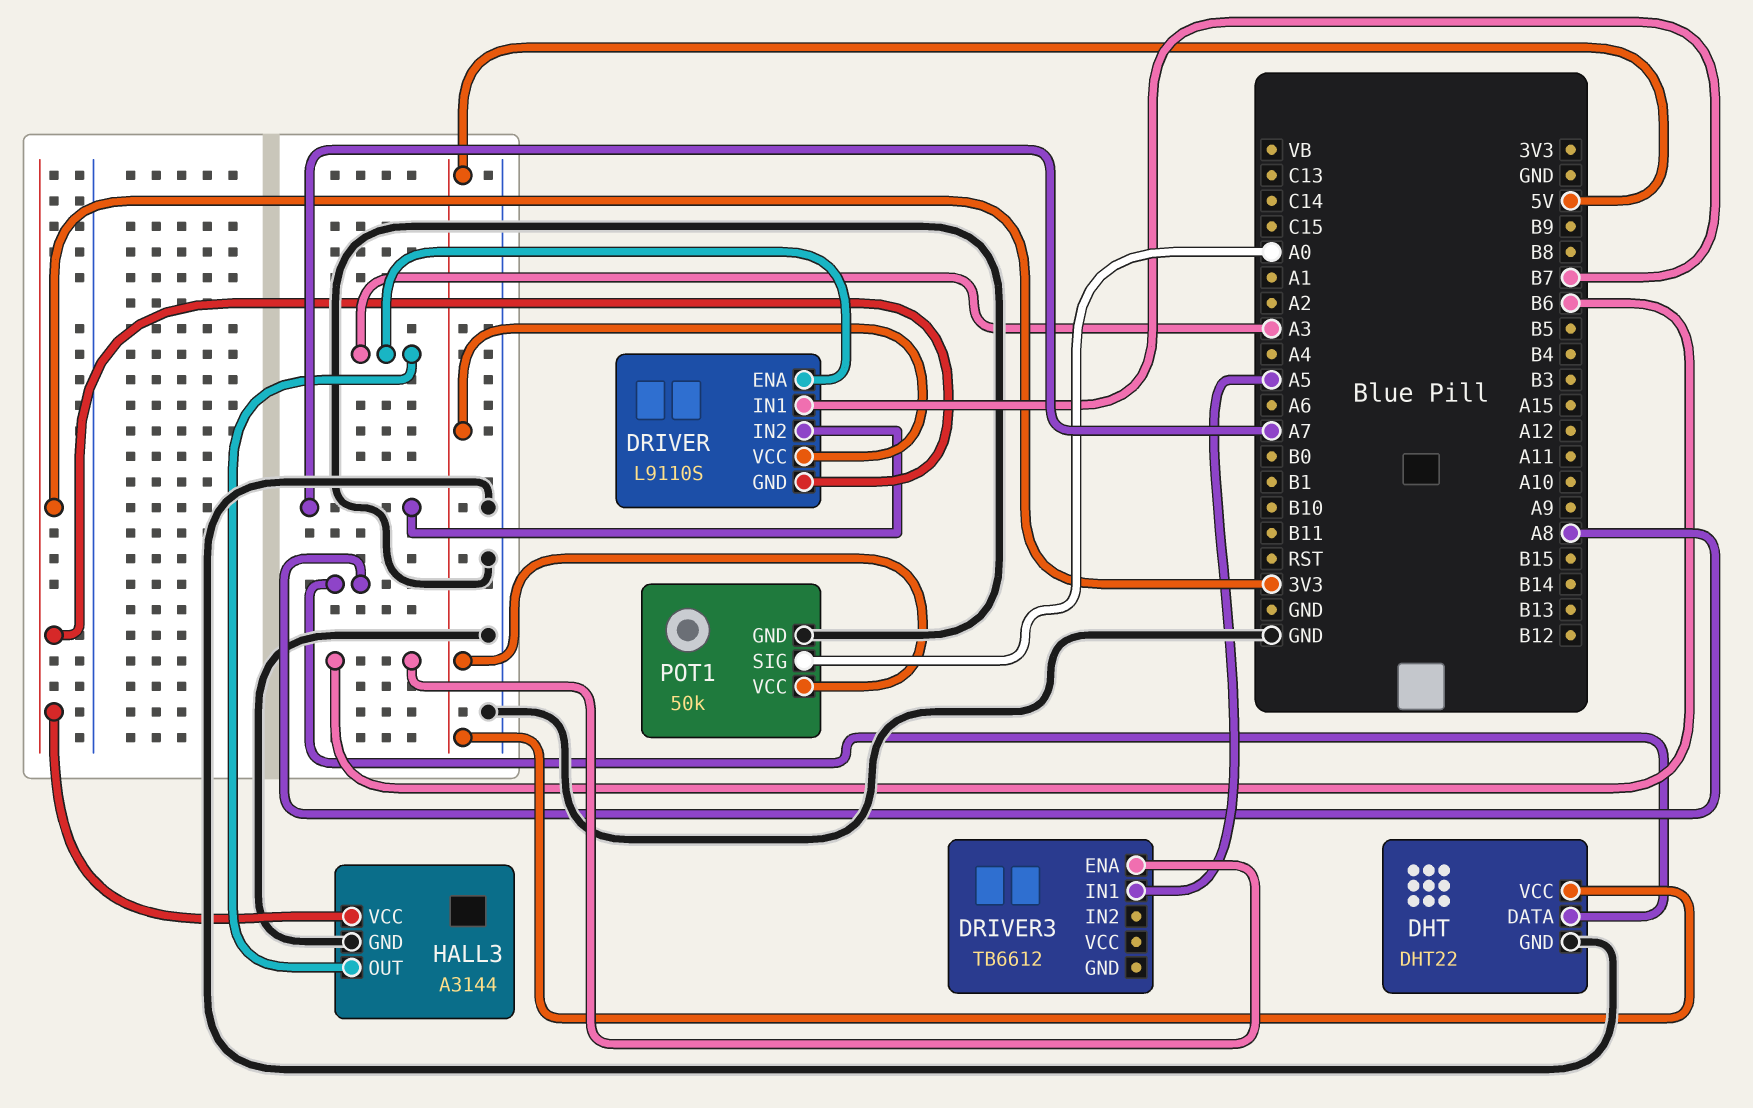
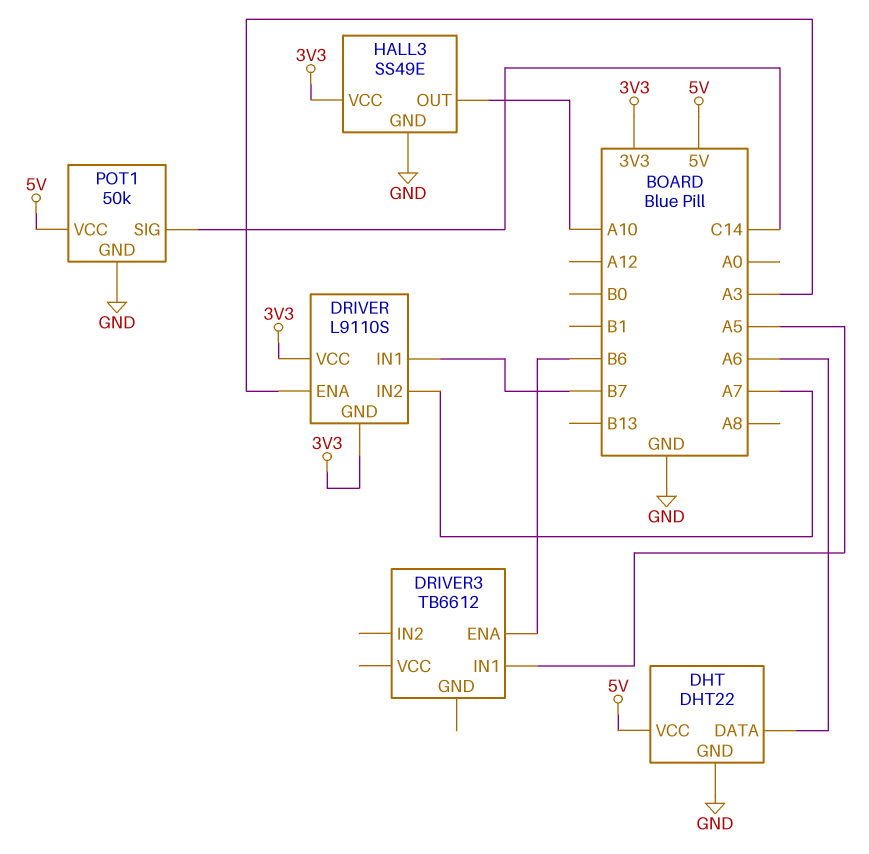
DHT pin DATA: A8 -> A6
DRIVER pin VCC: 5V -> 3V3
HALL3: A3144 -> SS49E
HALL3 pin OUT: A3 -> A10
POT1 pin SIG: A0 -> C14

